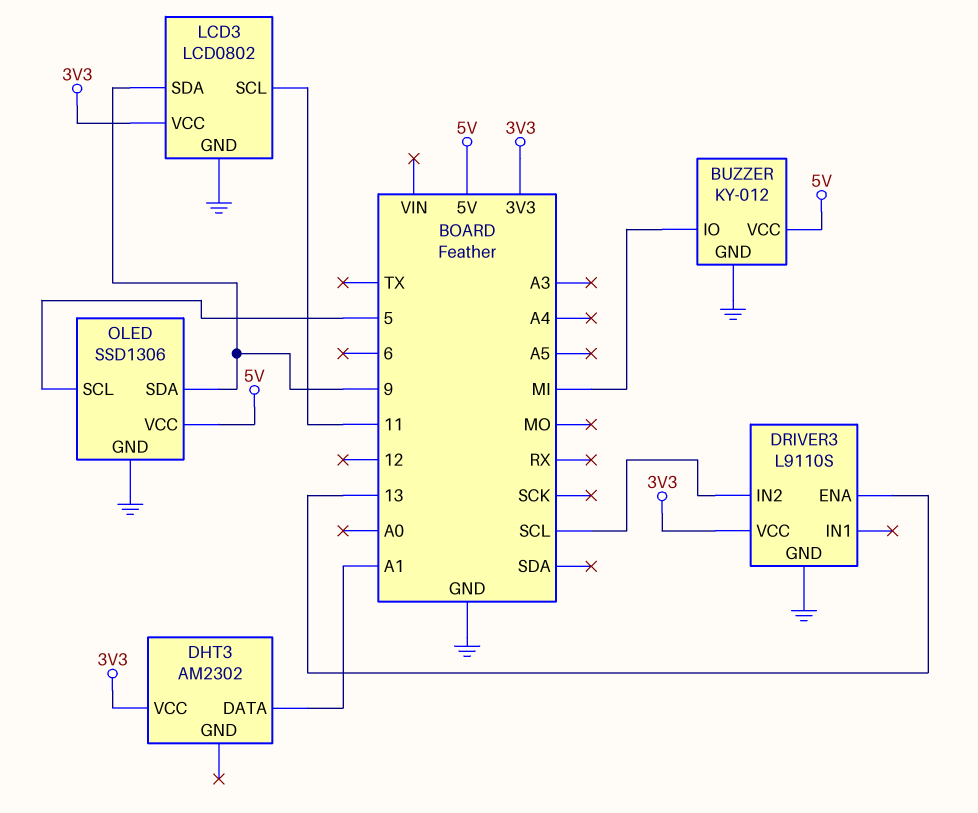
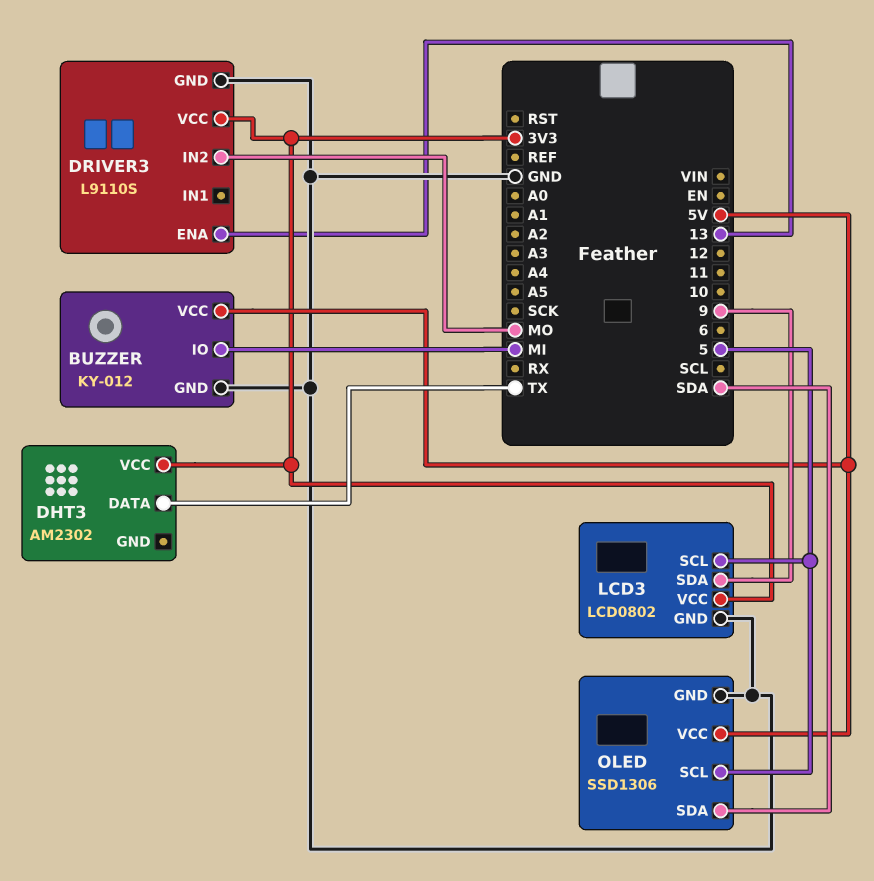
DHT3 pin DATA: A1 -> TX
DRIVER3 pin IN2: SCL -> MO
LCD3 pin SCL: 11 -> 5
OLED pin SDA: 9 -> SDA

